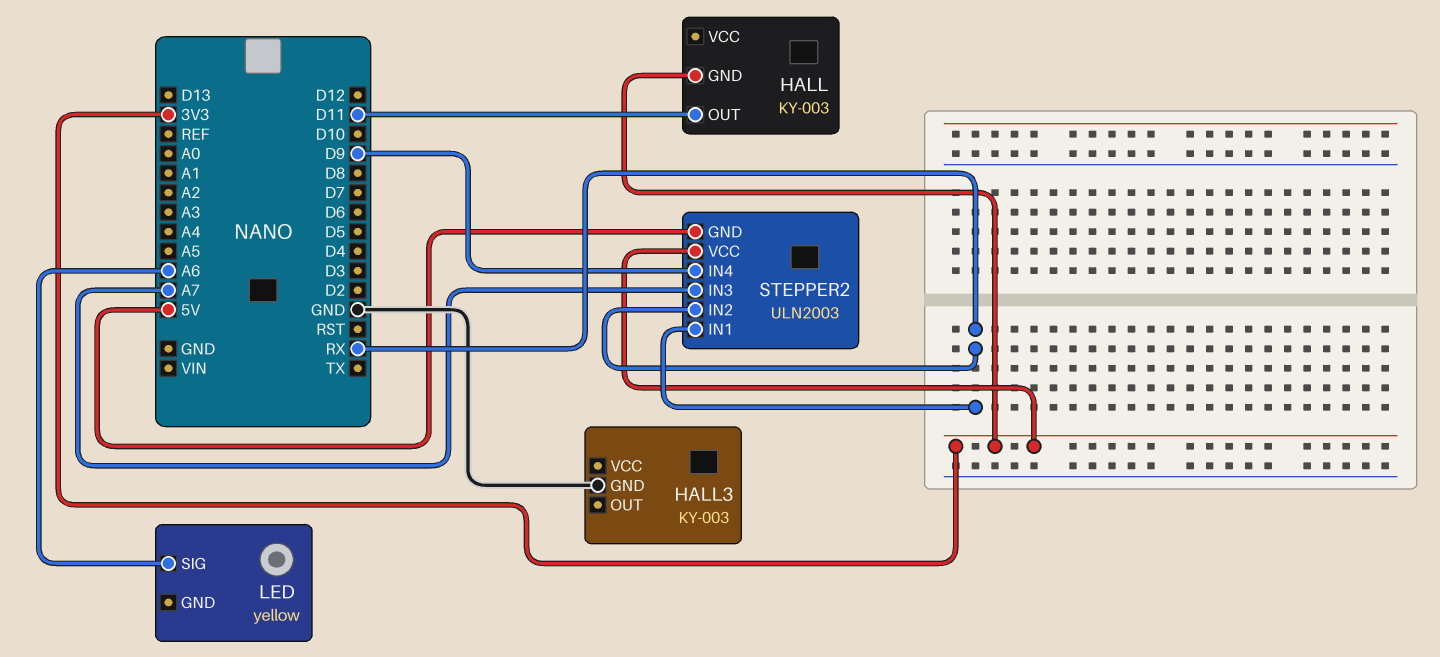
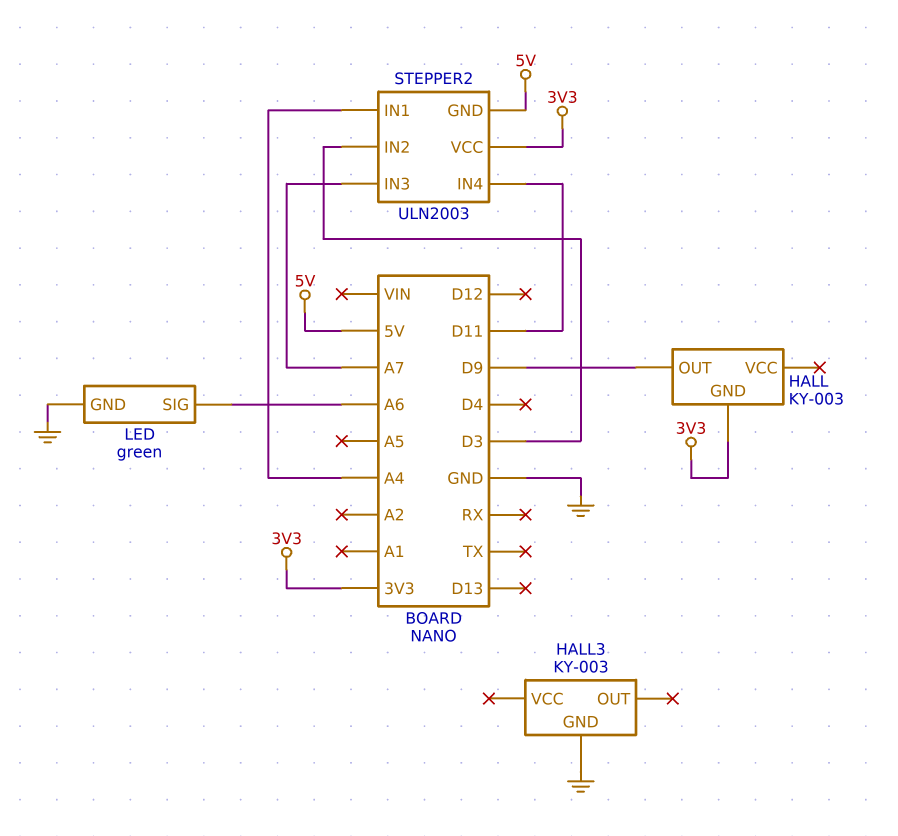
HALL pin OUT: D11 -> D9
LED: yellow -> green
LED pin GND: none -> GND
STEPPER2 pin IN1: RX -> A4
STEPPER2 pin IN2: RX -> D3
STEPPER2 pin IN4: D9 -> D11

